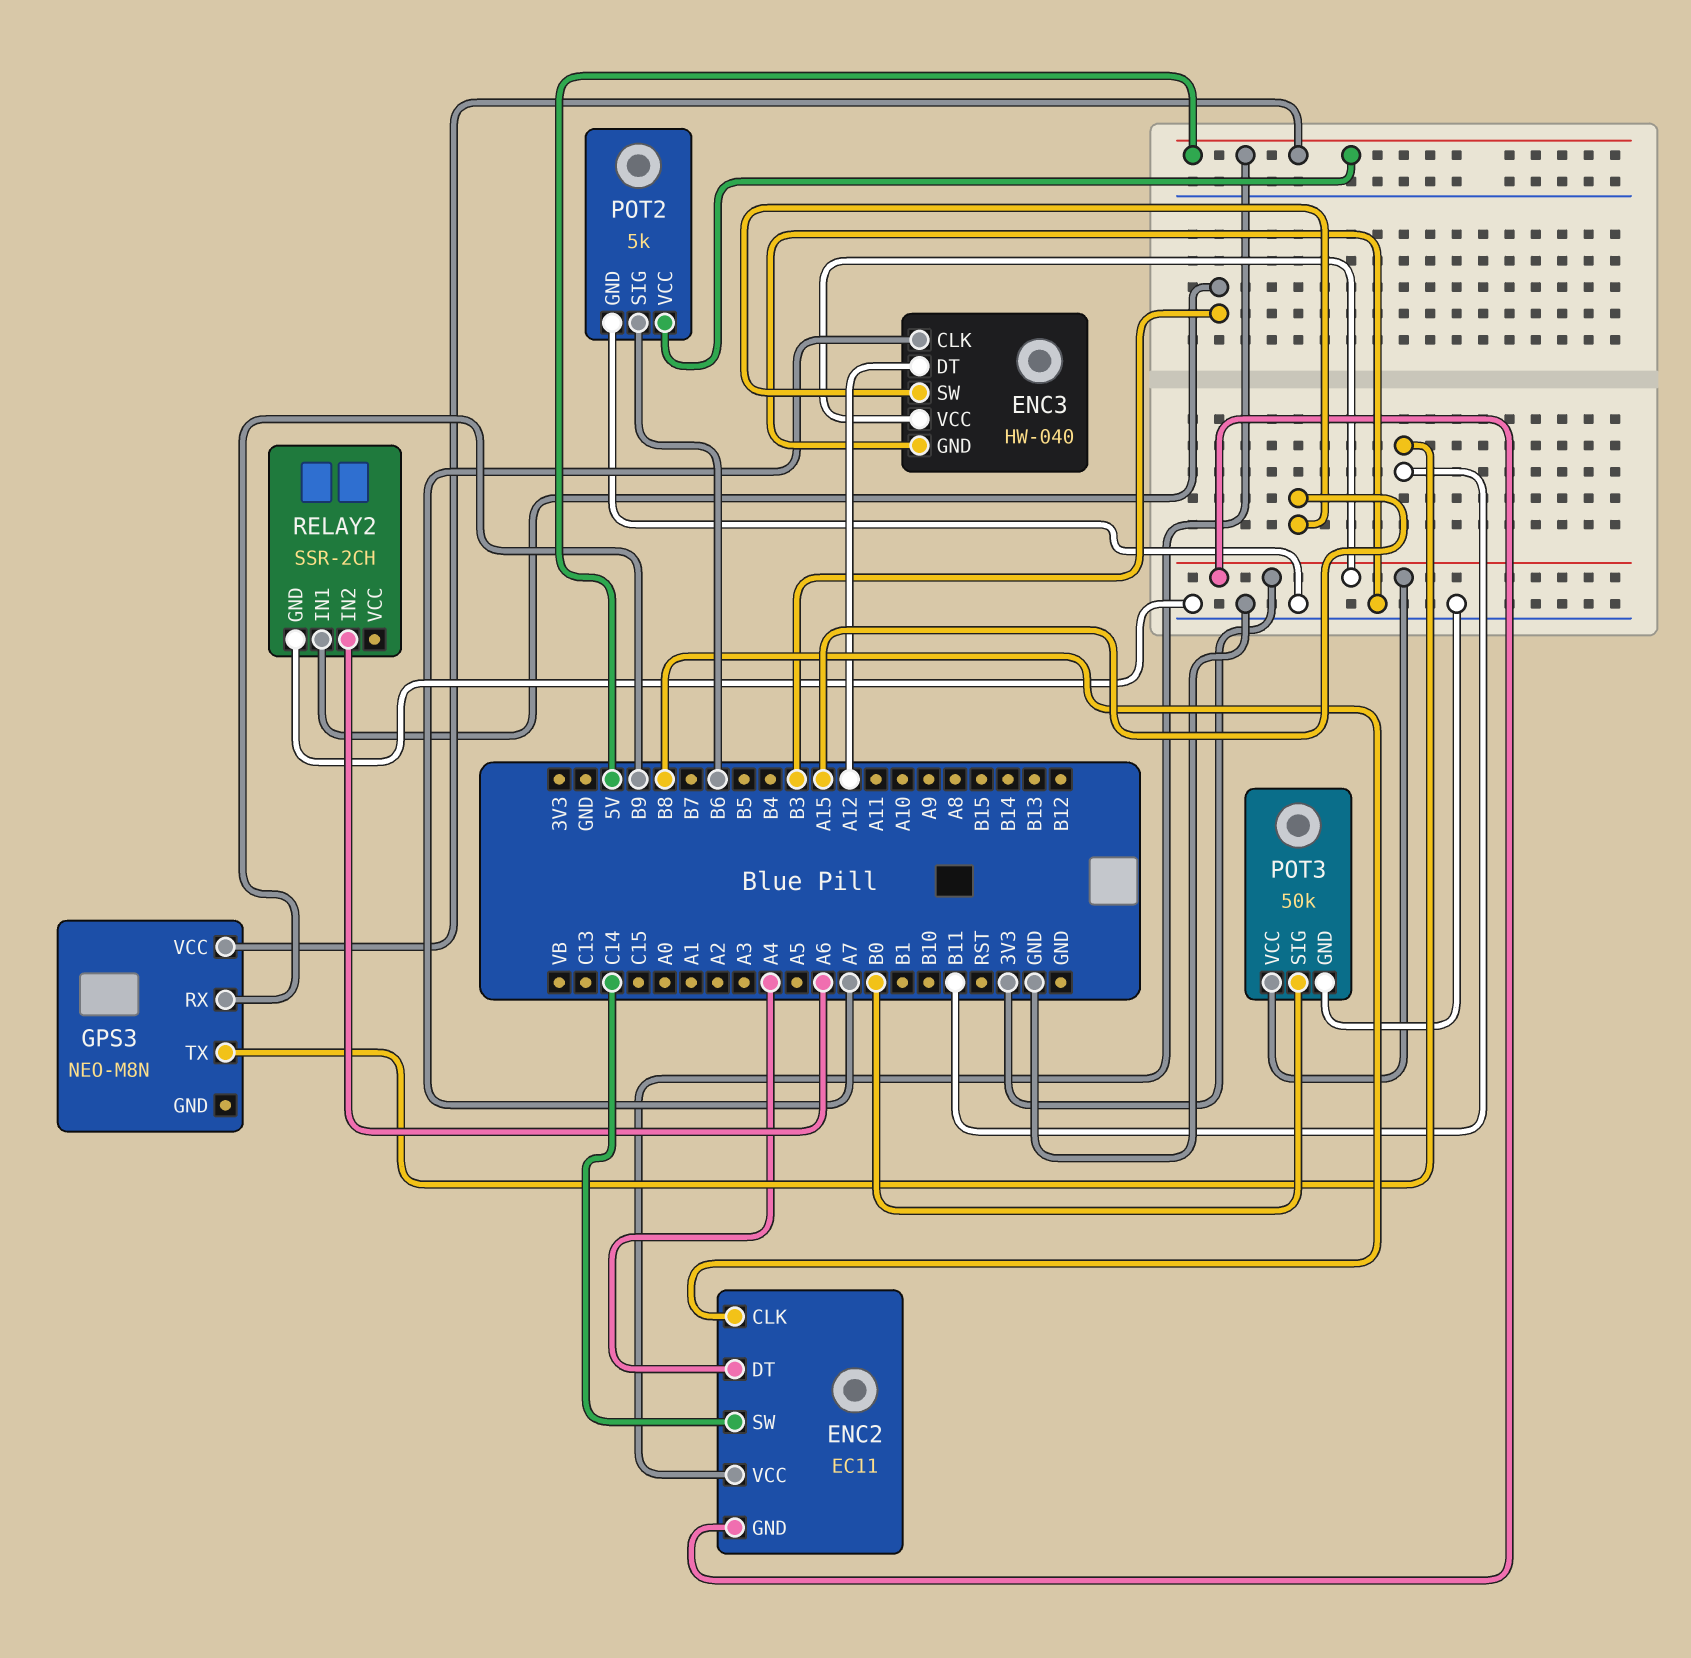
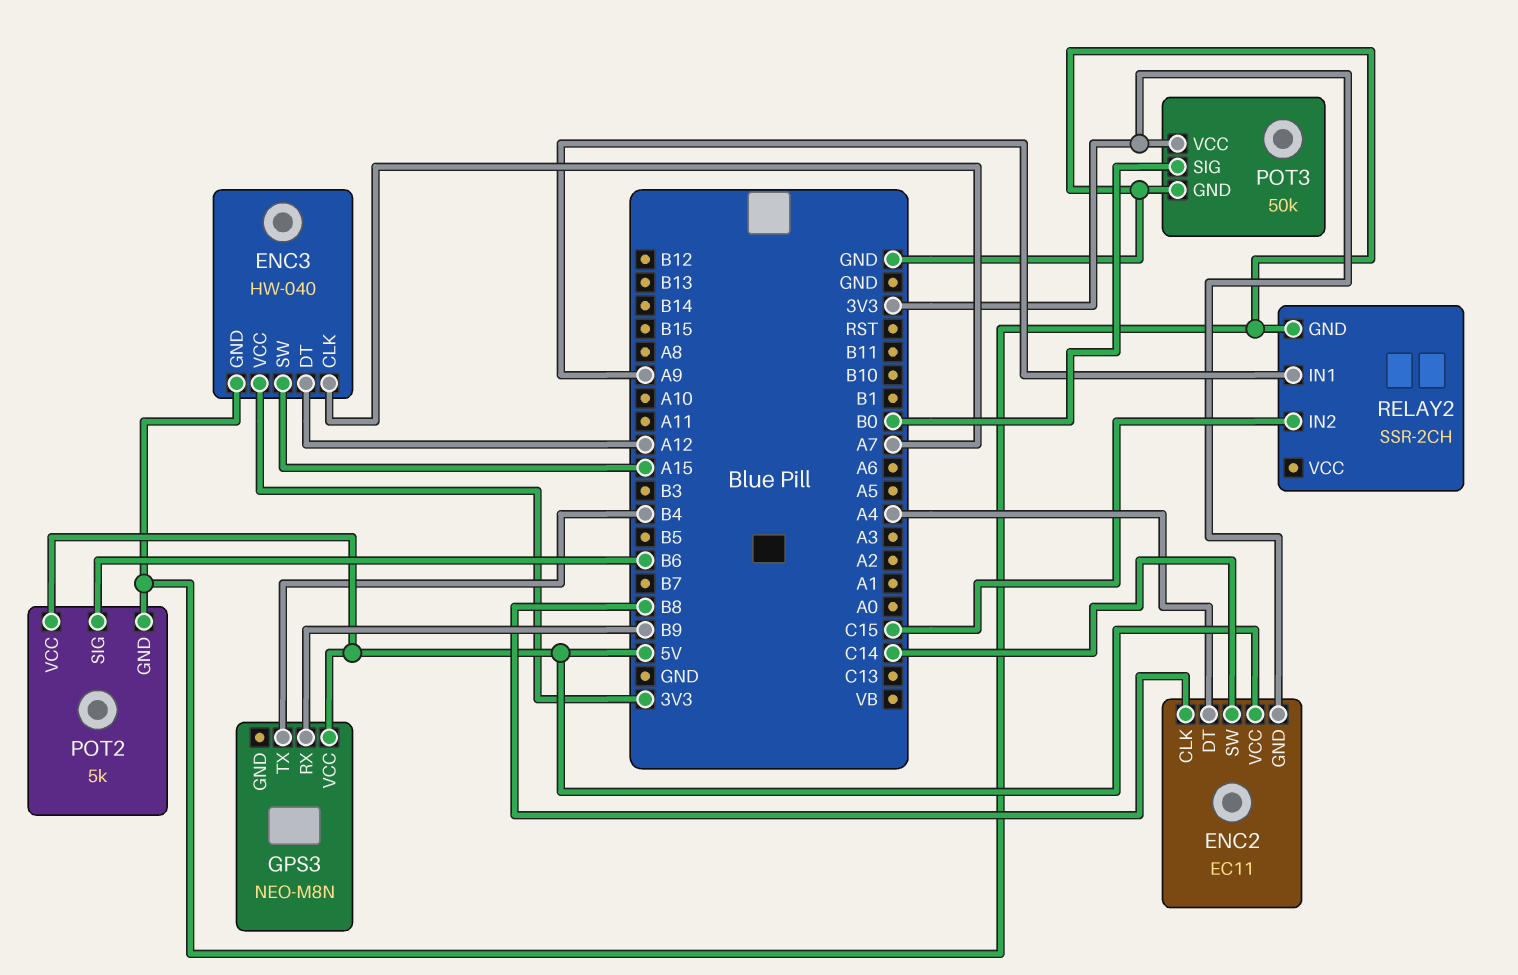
GPS3 pin TX: B11 -> B4
RELAY2 pin IN1: B3 -> A9
RELAY2 pin IN2: A6 -> C15

